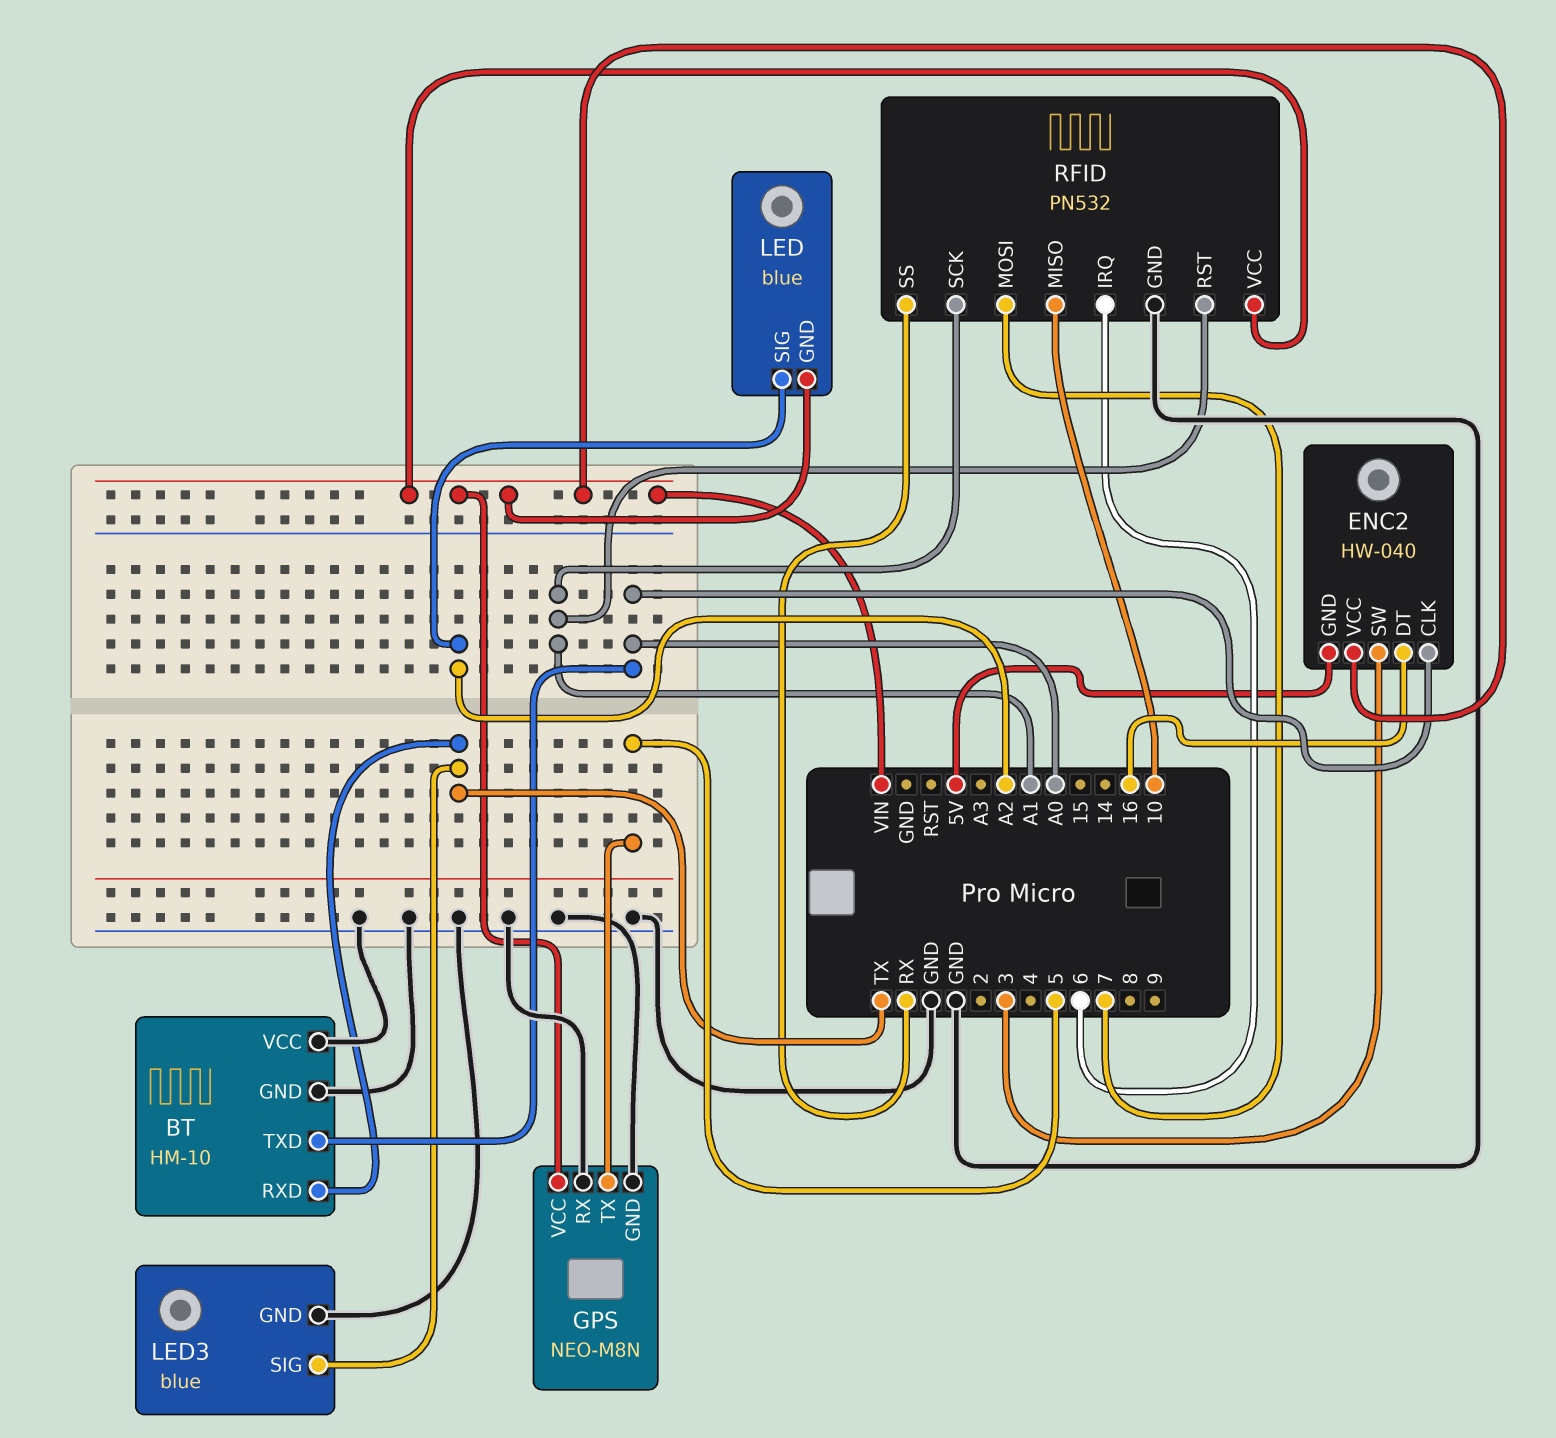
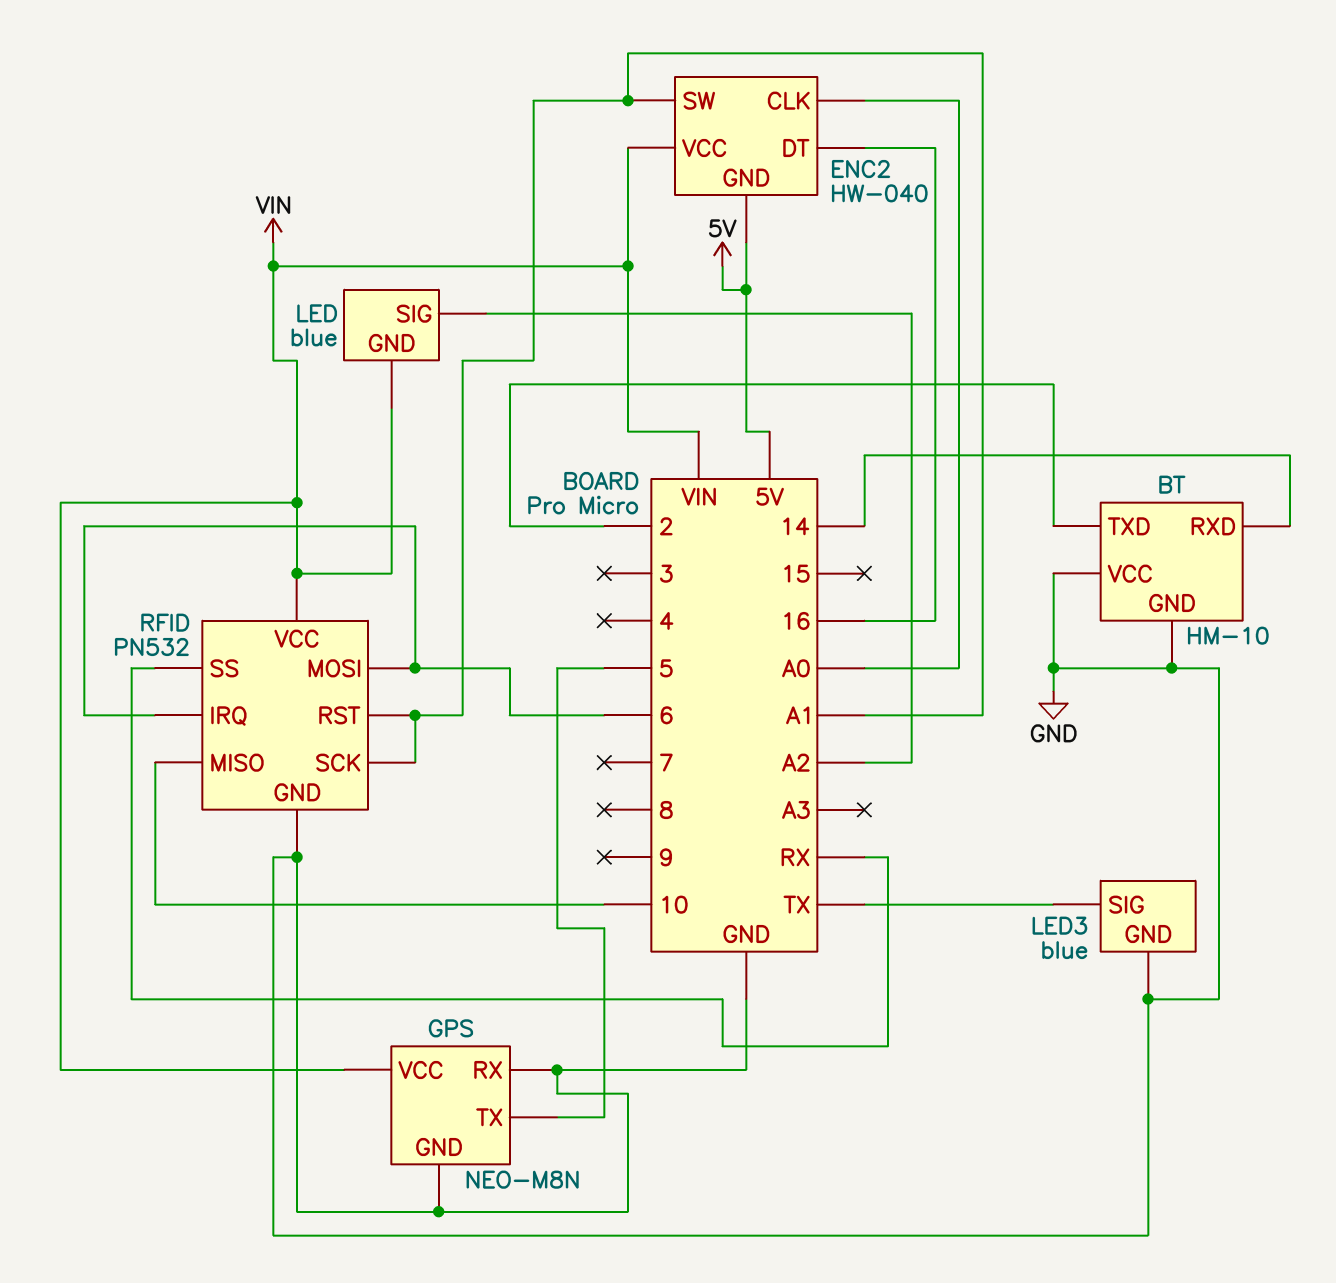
BT pin RXD: TX -> 14
BT pin TXD: A0 -> 2
ENC2 pin SW: 3 -> A1
RFID pin MOSI: 7 -> 6

